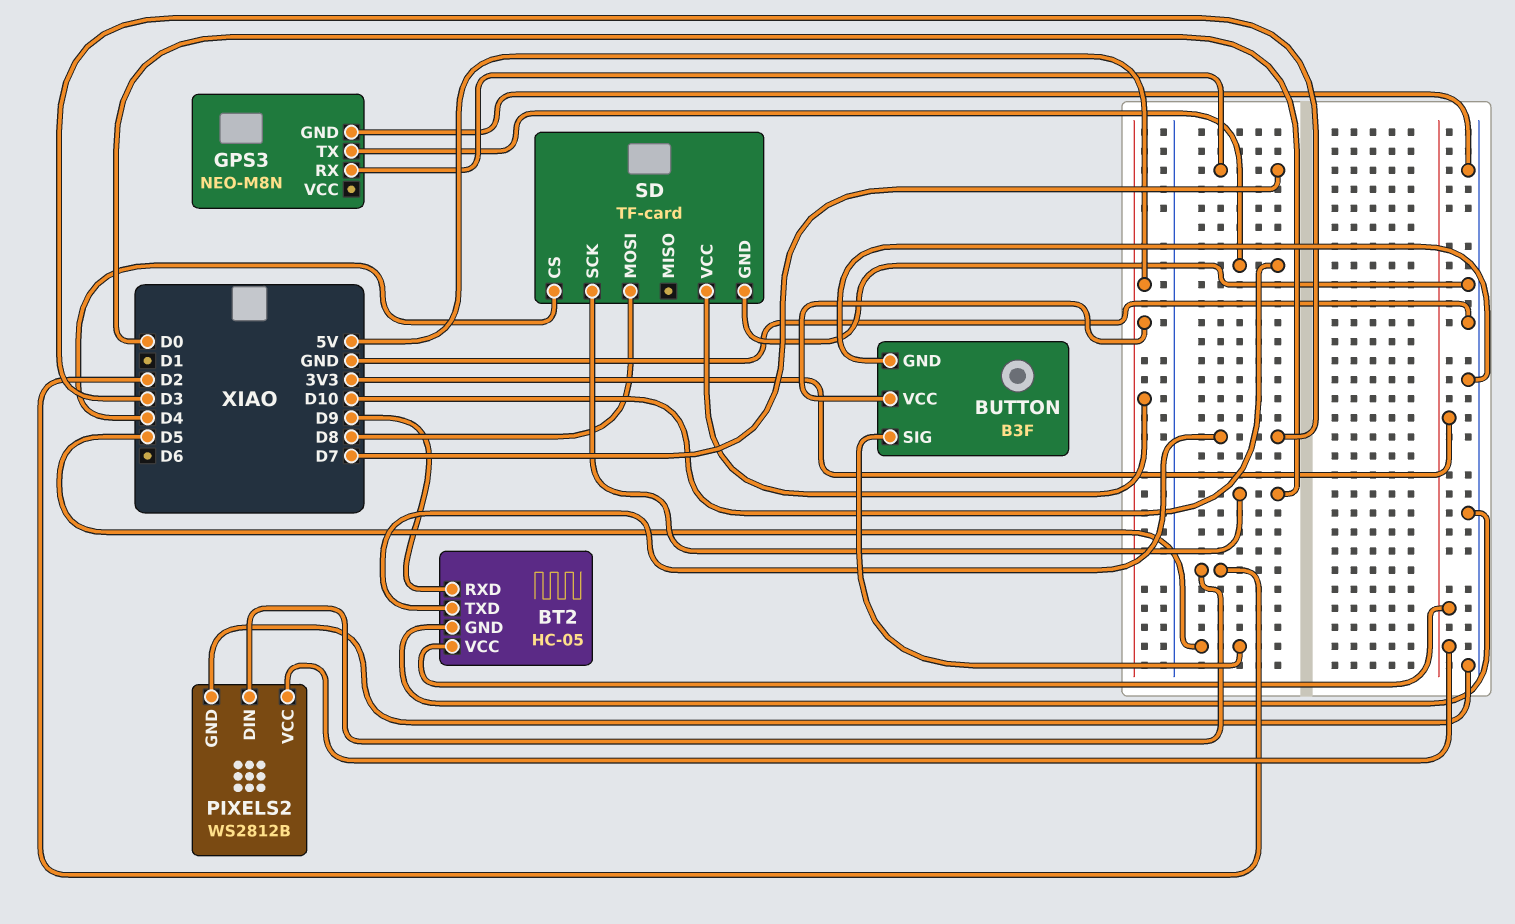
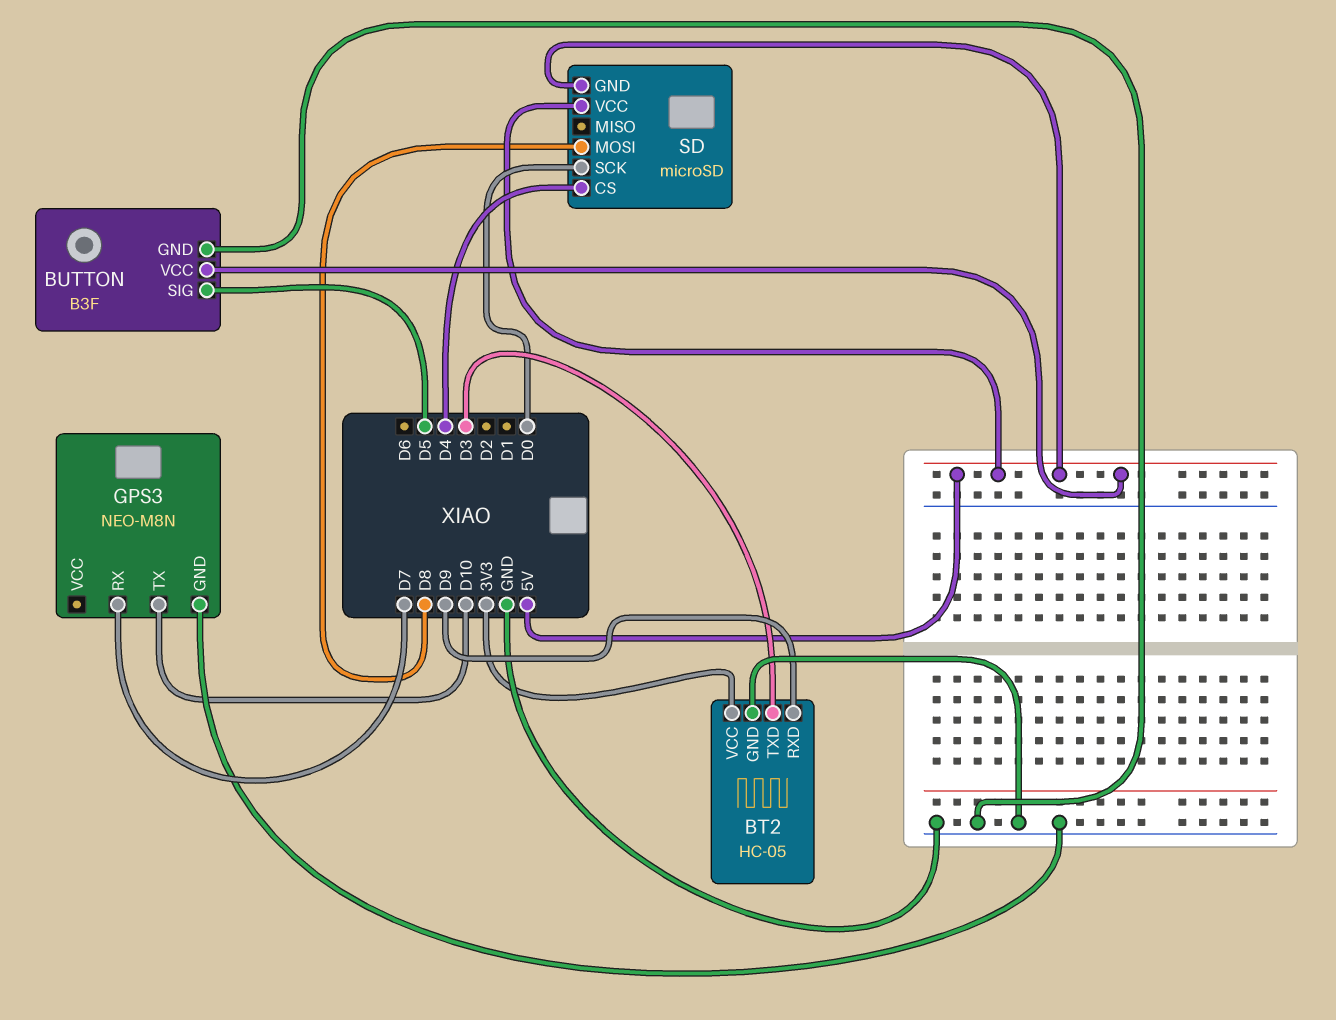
PIXELS2: WS2812B -> none
PIXELS2 pin DIN: D2 -> none
PIXELS2 pin GND: GND -> none
PIXELS2 pin VCC: 3V3 -> none
SD: TF-card -> microSD
SD pin GND: GND -> 5V

